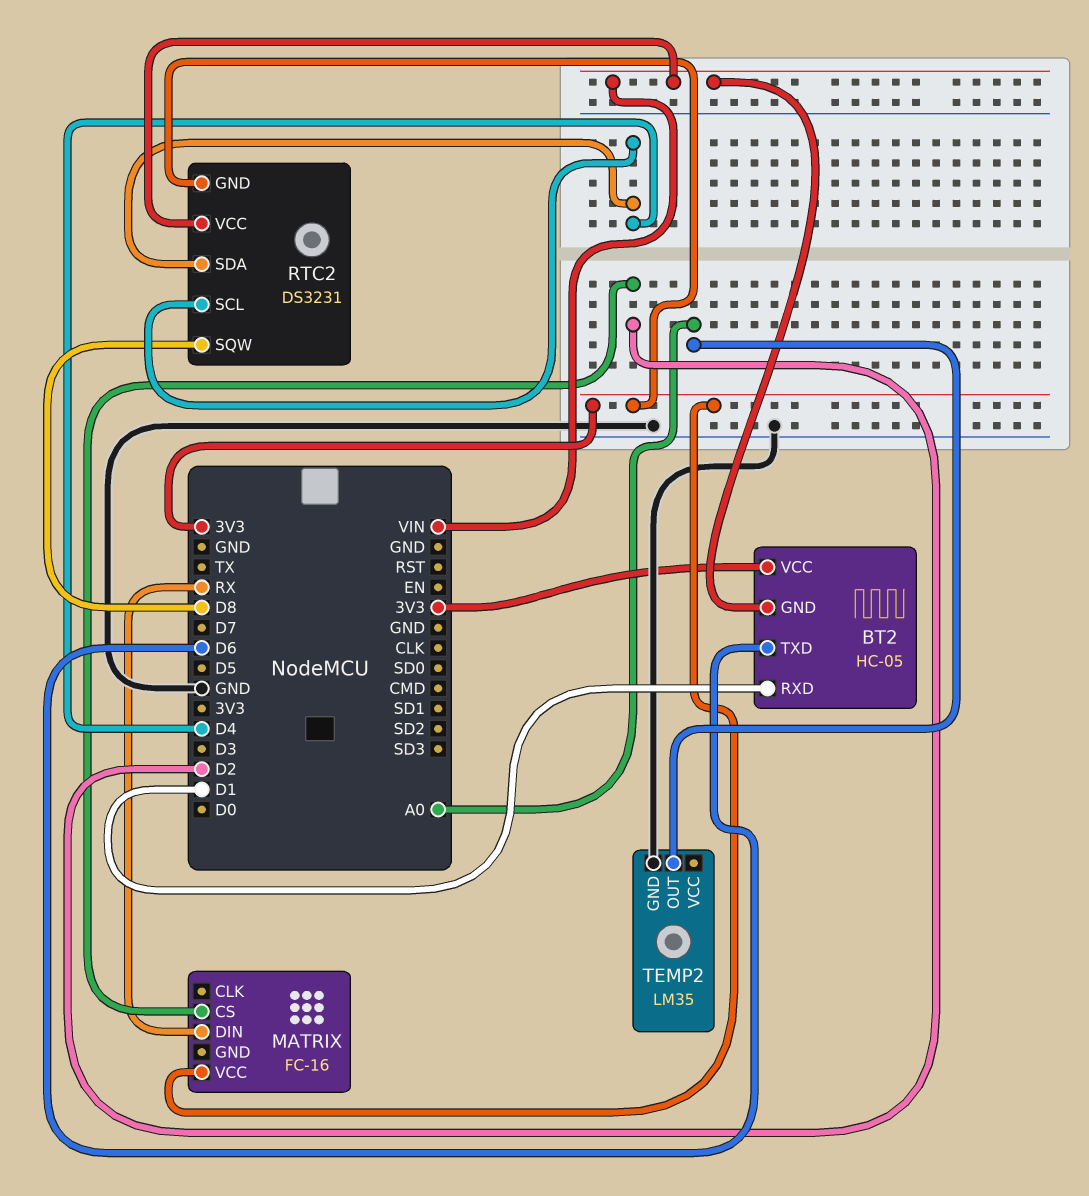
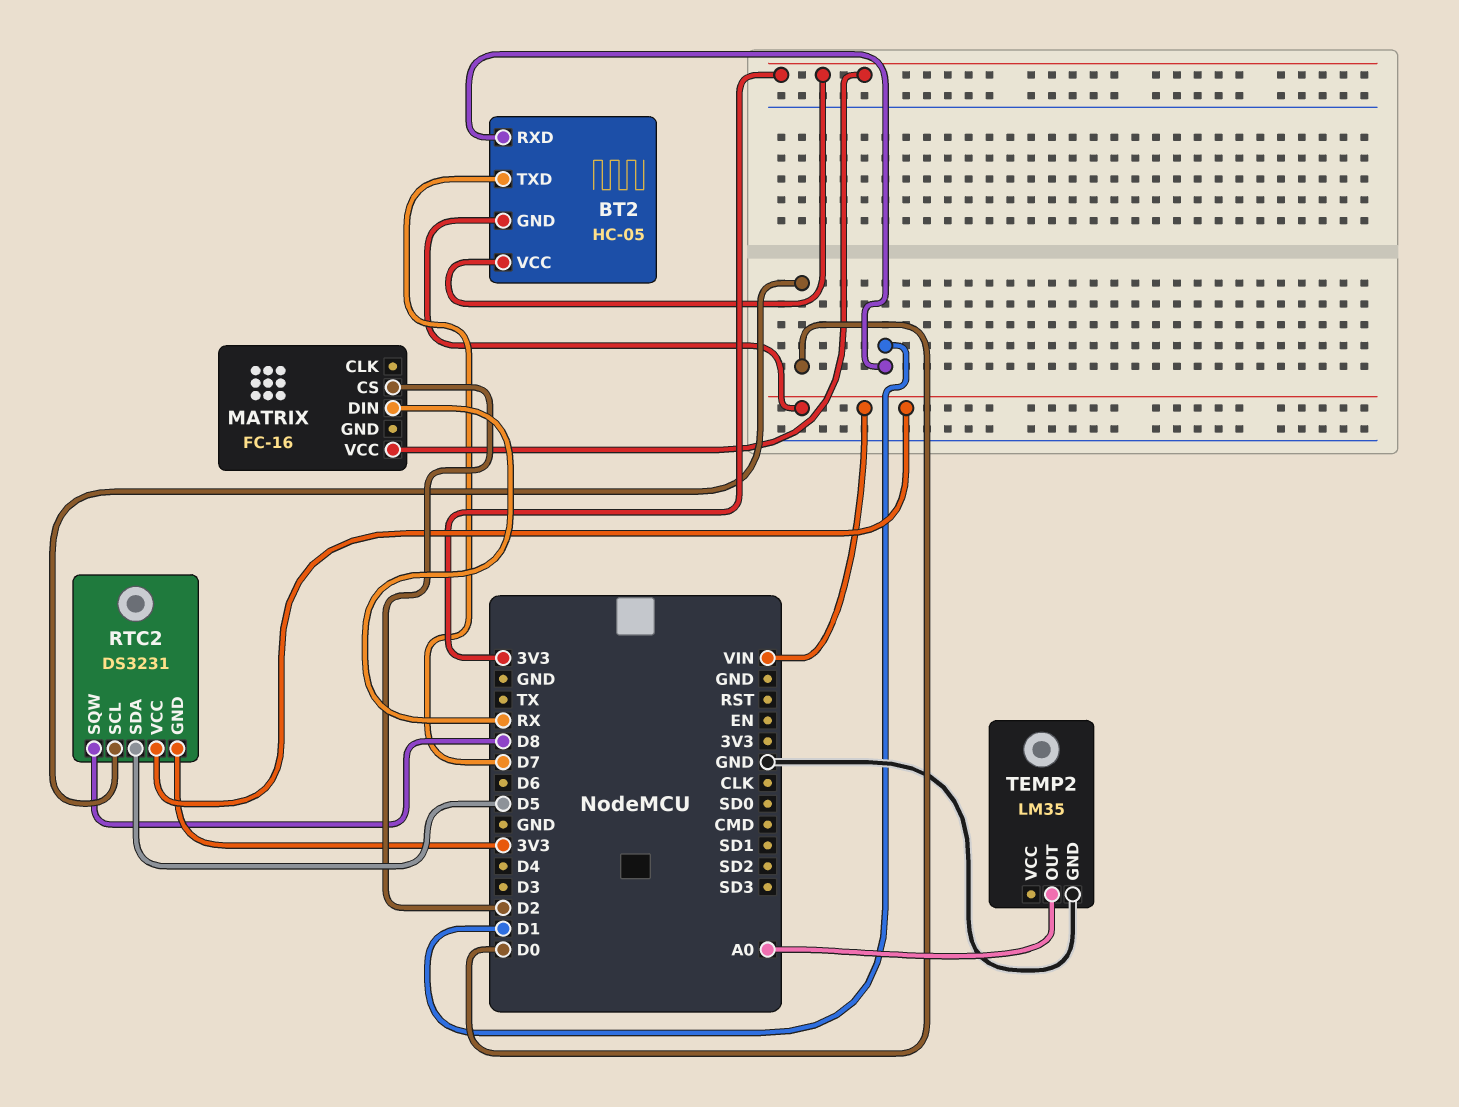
BT2 pin TXD: D6 -> D7
RTC2 pin SCL: D4 -> D0
RTC2 pin SDA: D4 -> D5

